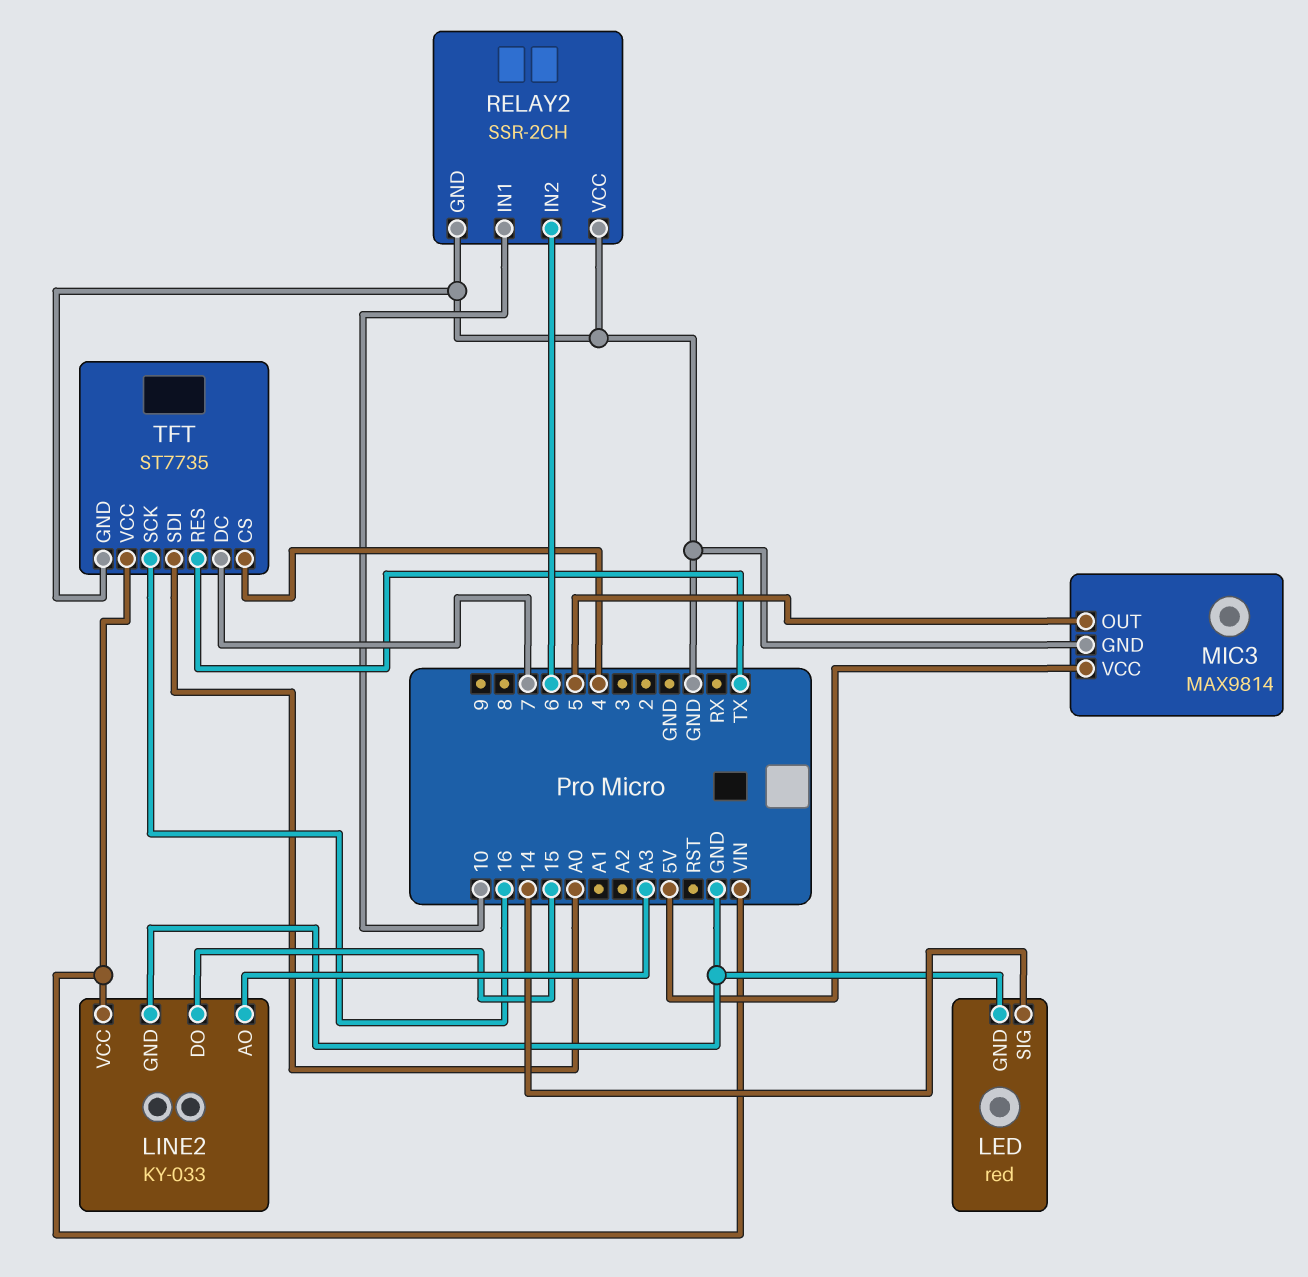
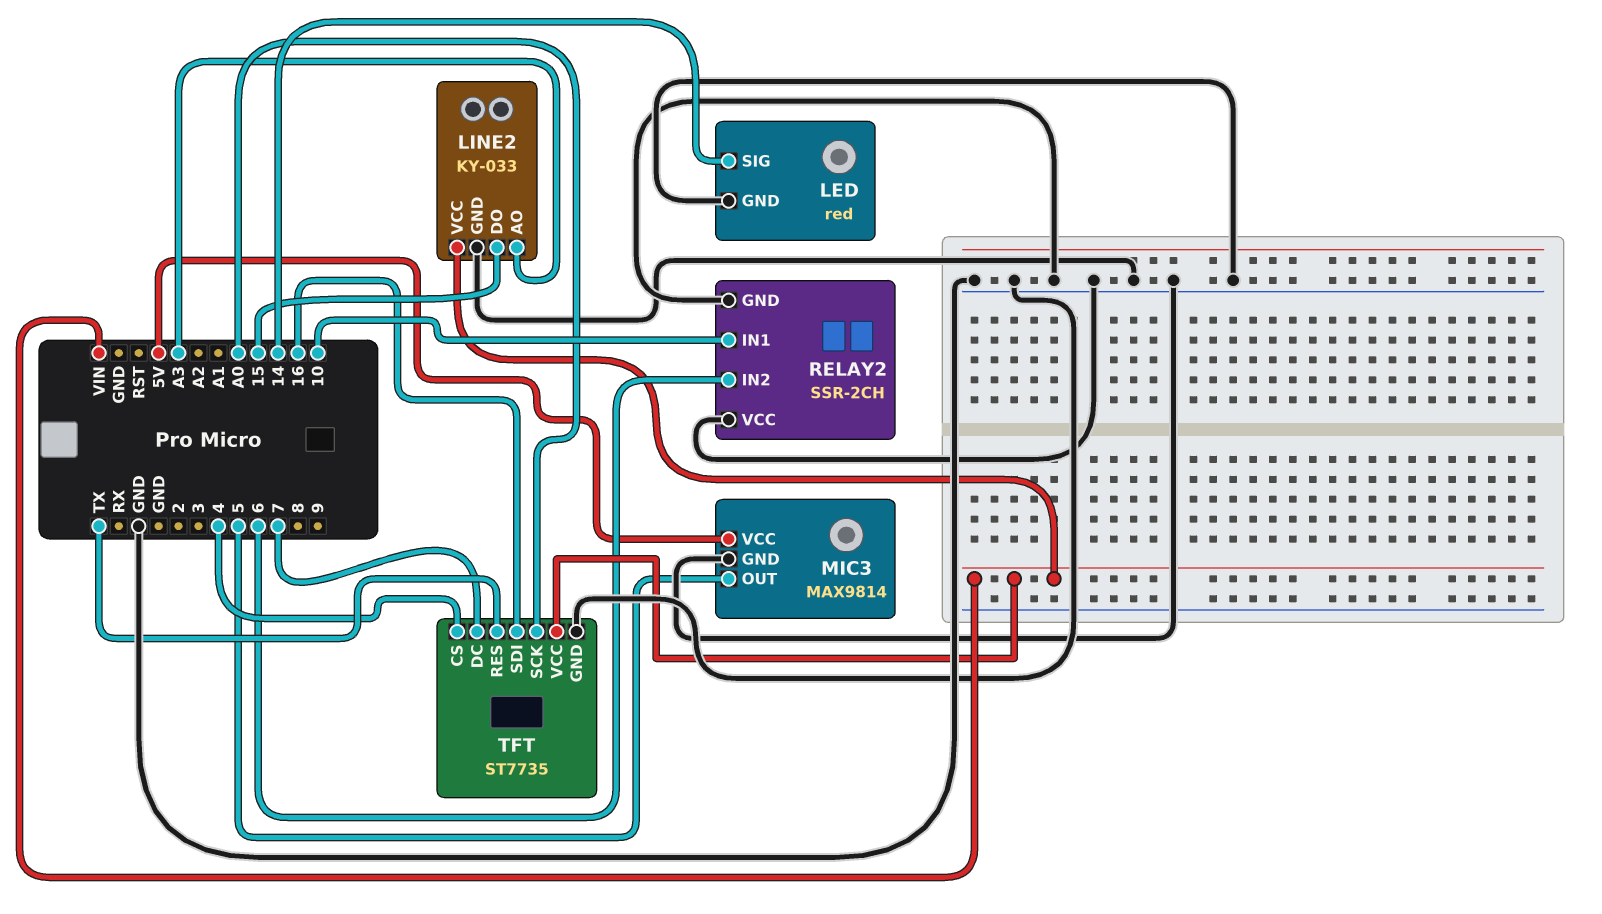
TFT pin SCK: 16 -> A0
TFT pin SDI: A0 -> 16

